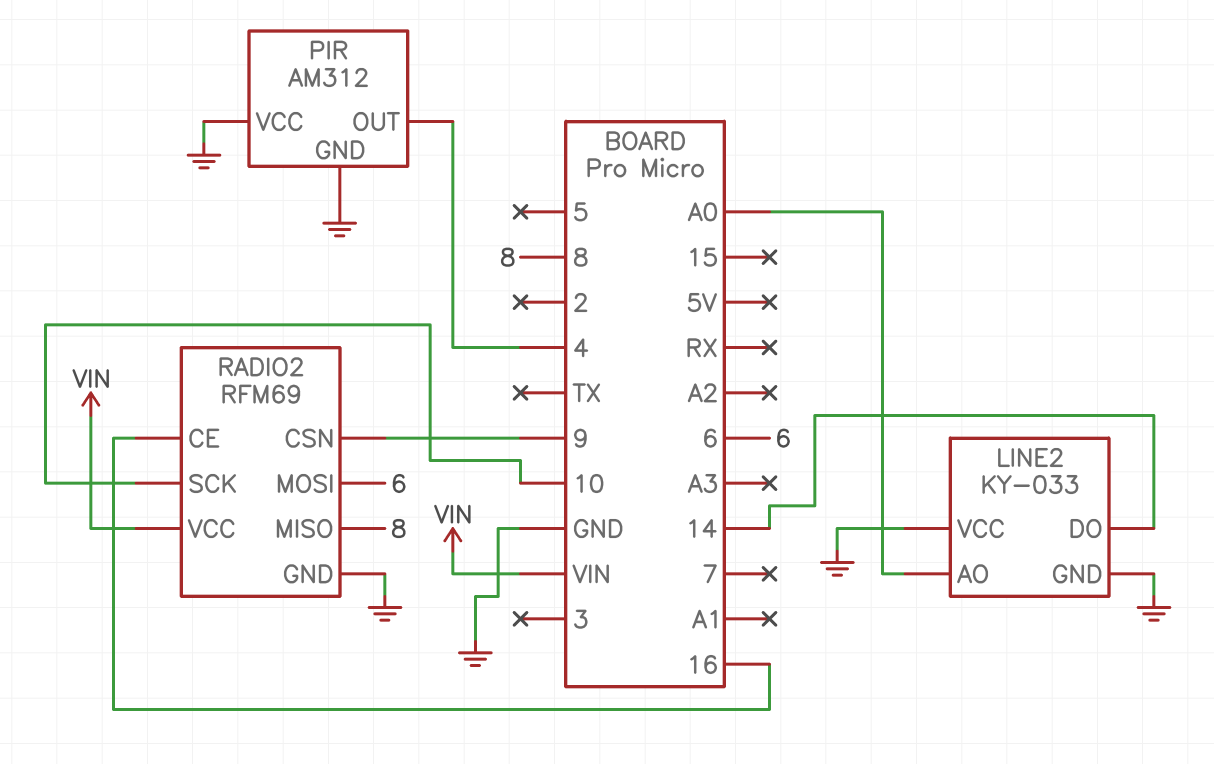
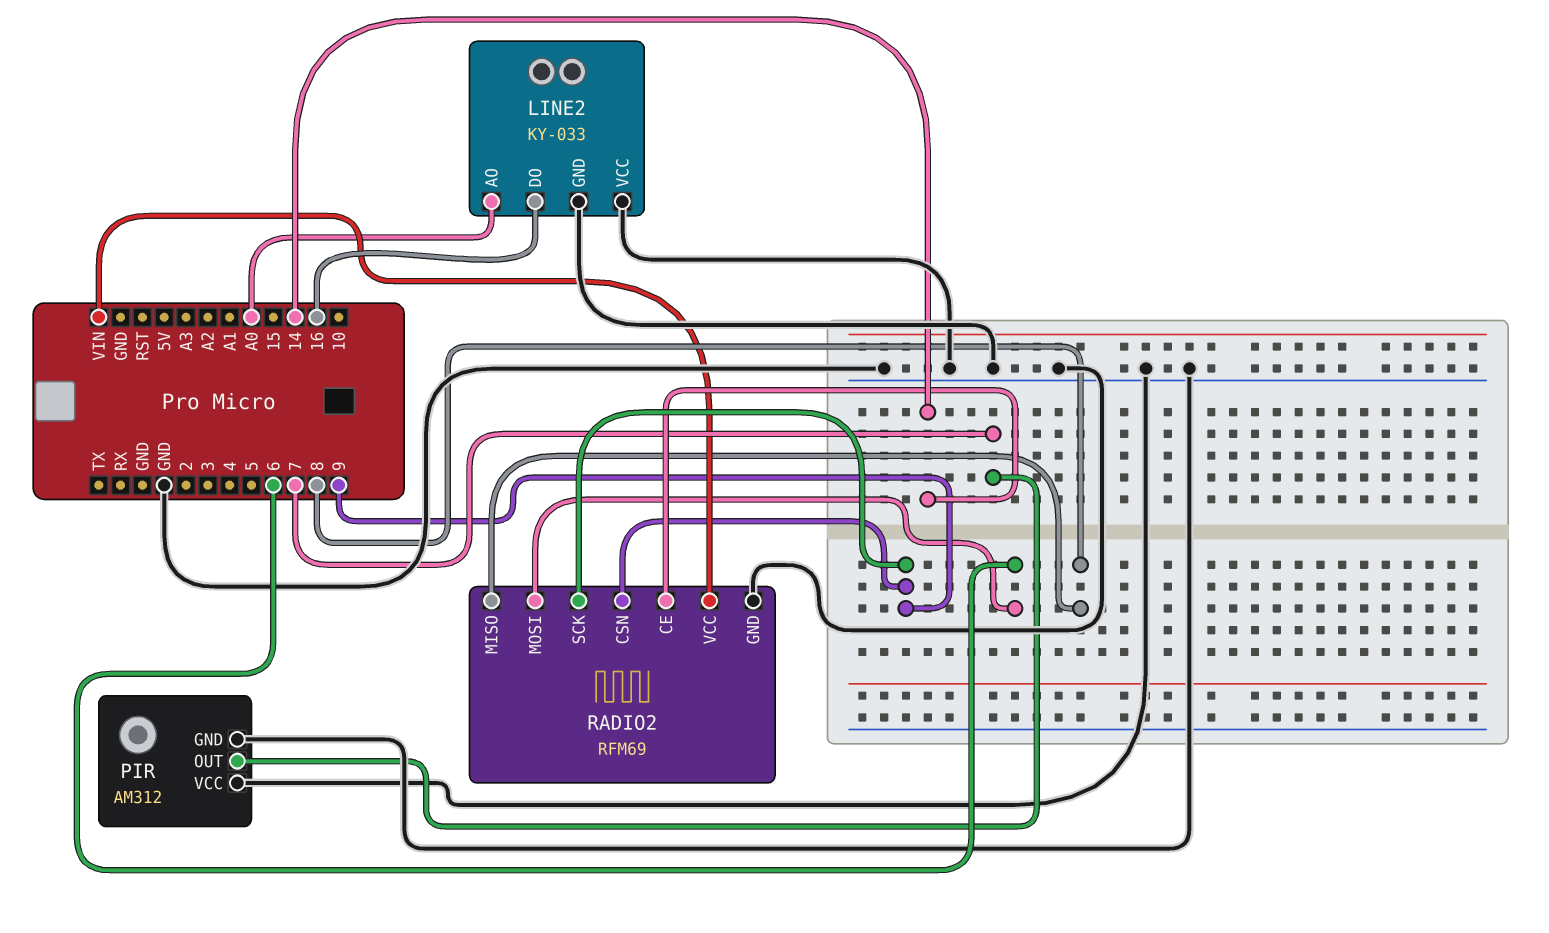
LINE2 pin DO: 14 -> 16
PIR pin OUT: 4 -> 7
RADIO2 pin CE: 16 -> 14
RADIO2 pin SCK: 10 -> 9

